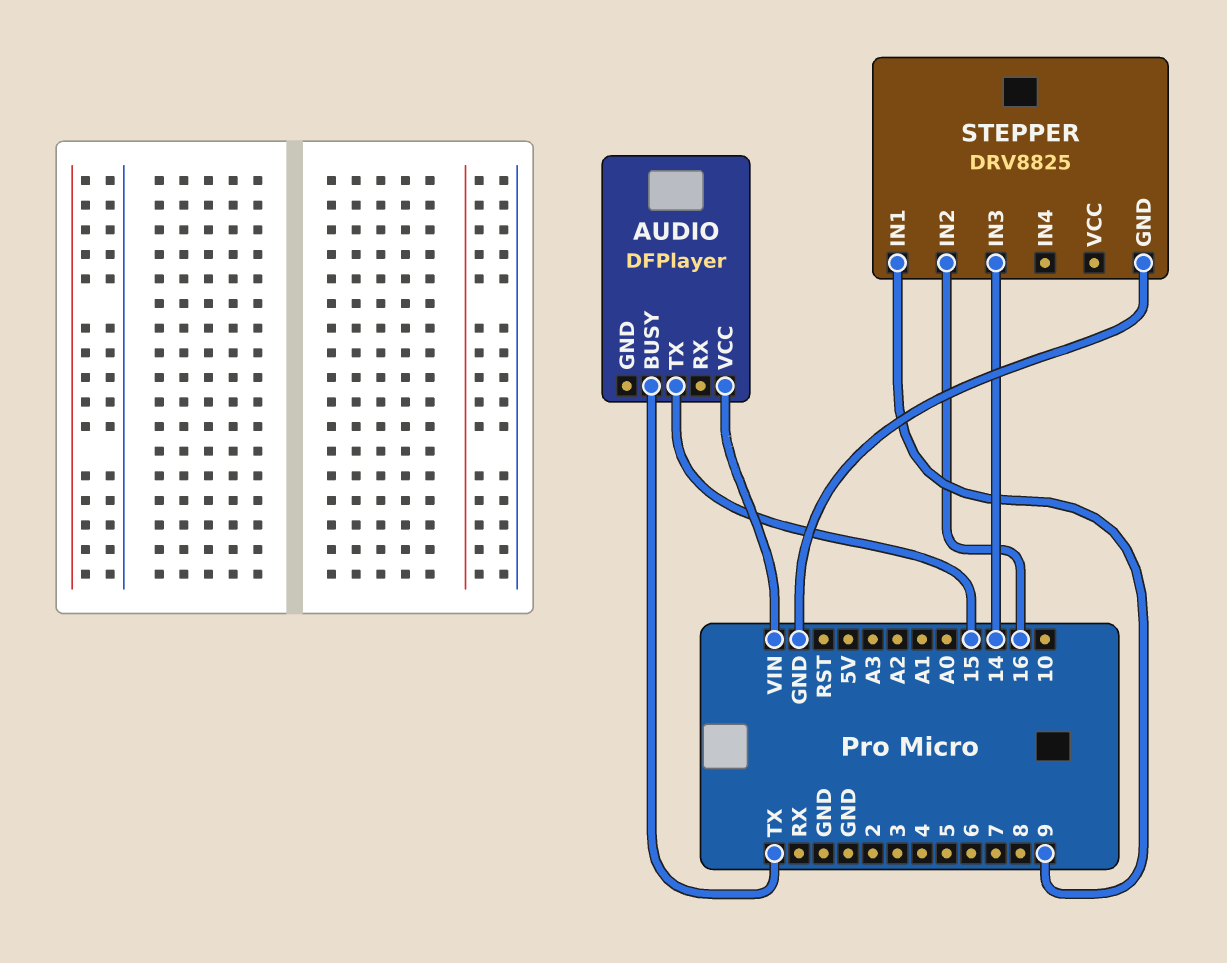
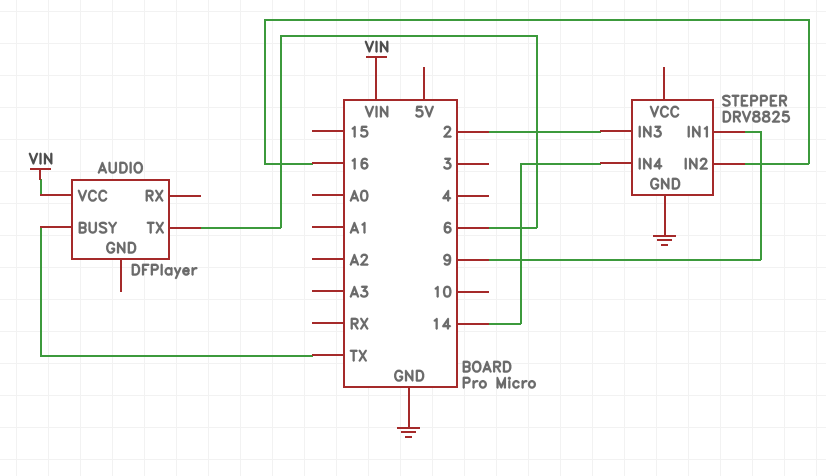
AUDIO pin TX: 15 -> 6
STEPPER pin IN3: 14 -> 2
STEPPER pin IN4: none -> 14

